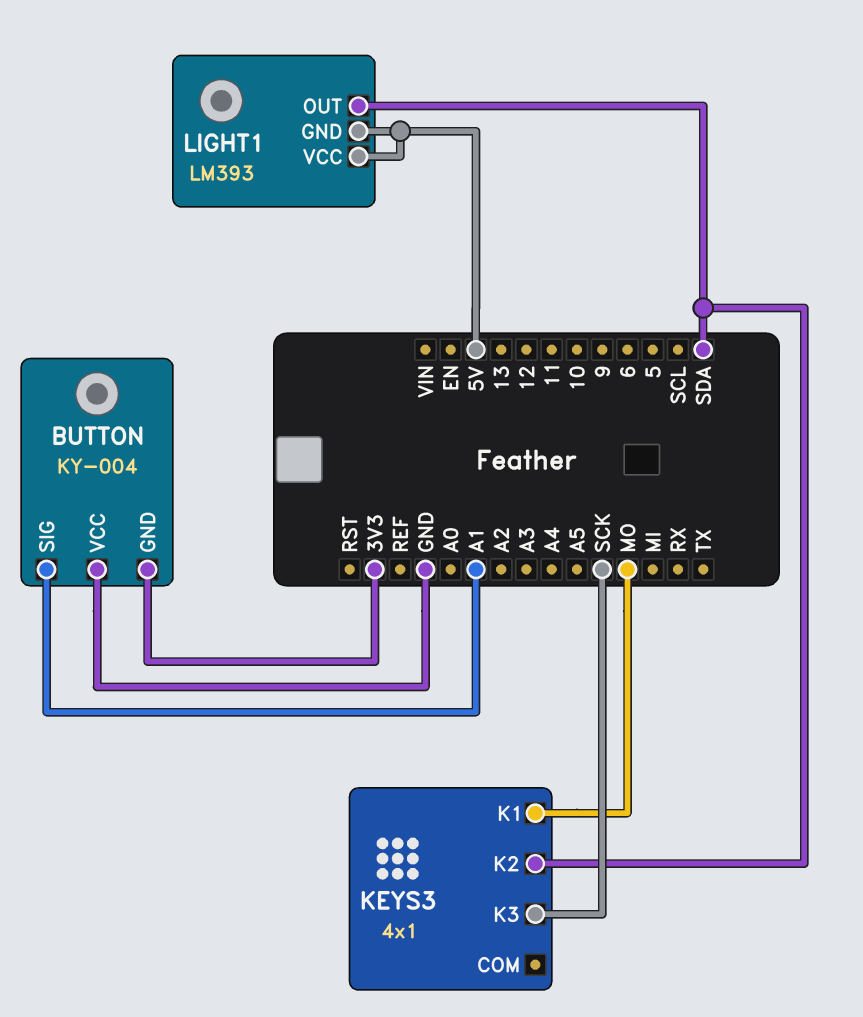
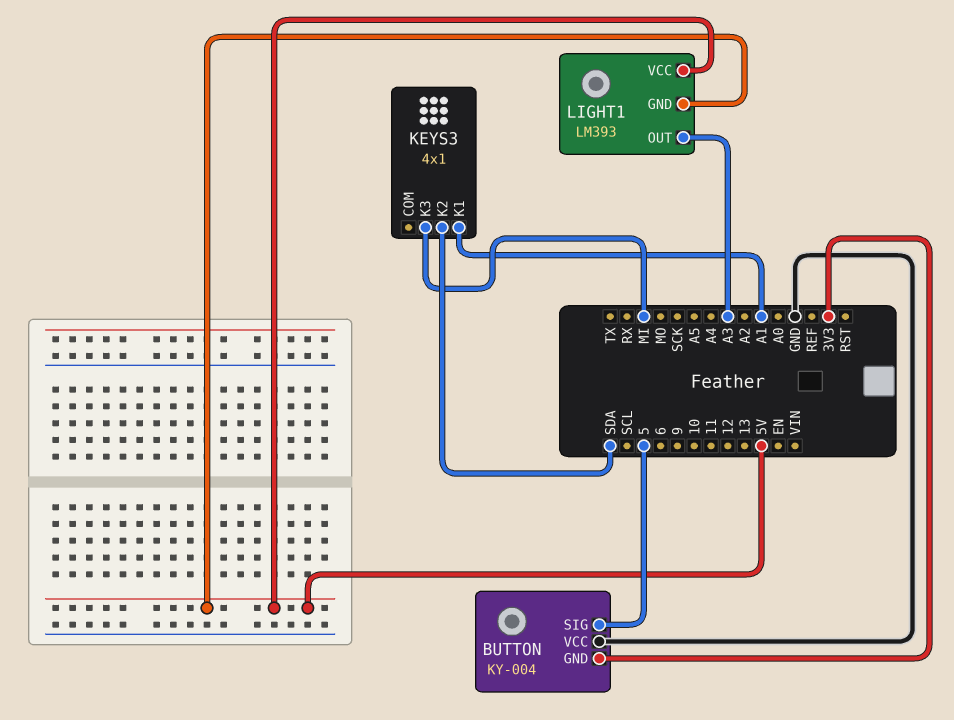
BUTTON pin SIG: A1 -> 5
KEYS3 pin K1: MO -> A1
KEYS3 pin K3: SCK -> MI
LIGHT1 pin OUT: SDA -> A3

